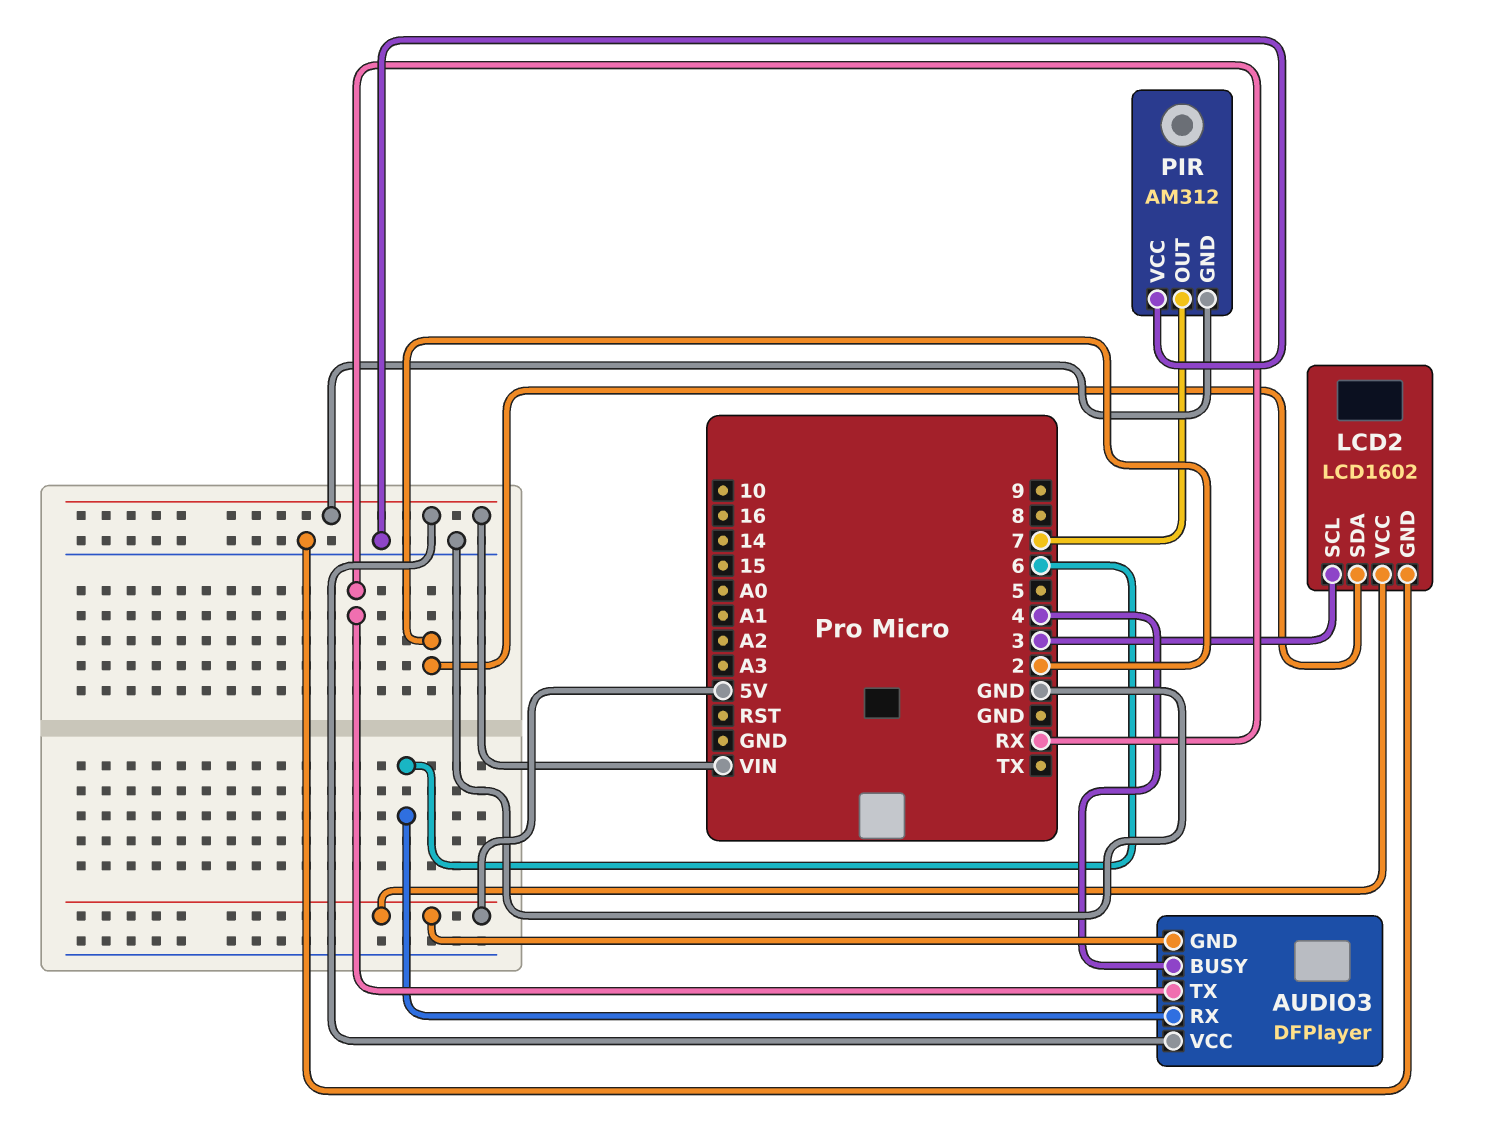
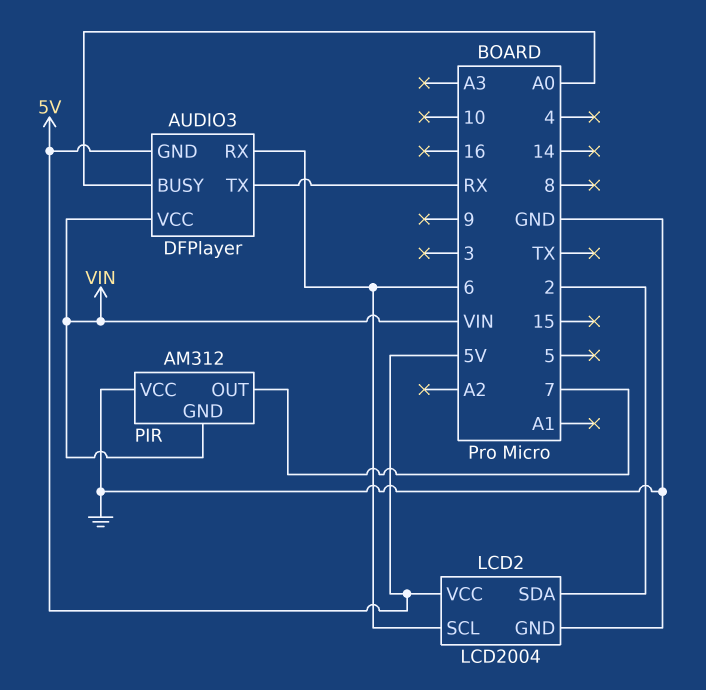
AUDIO3 pin BUSY: 4 -> A0
LCD2: LCD1602 -> LCD2004
LCD2 pin SCL: 3 -> 6

